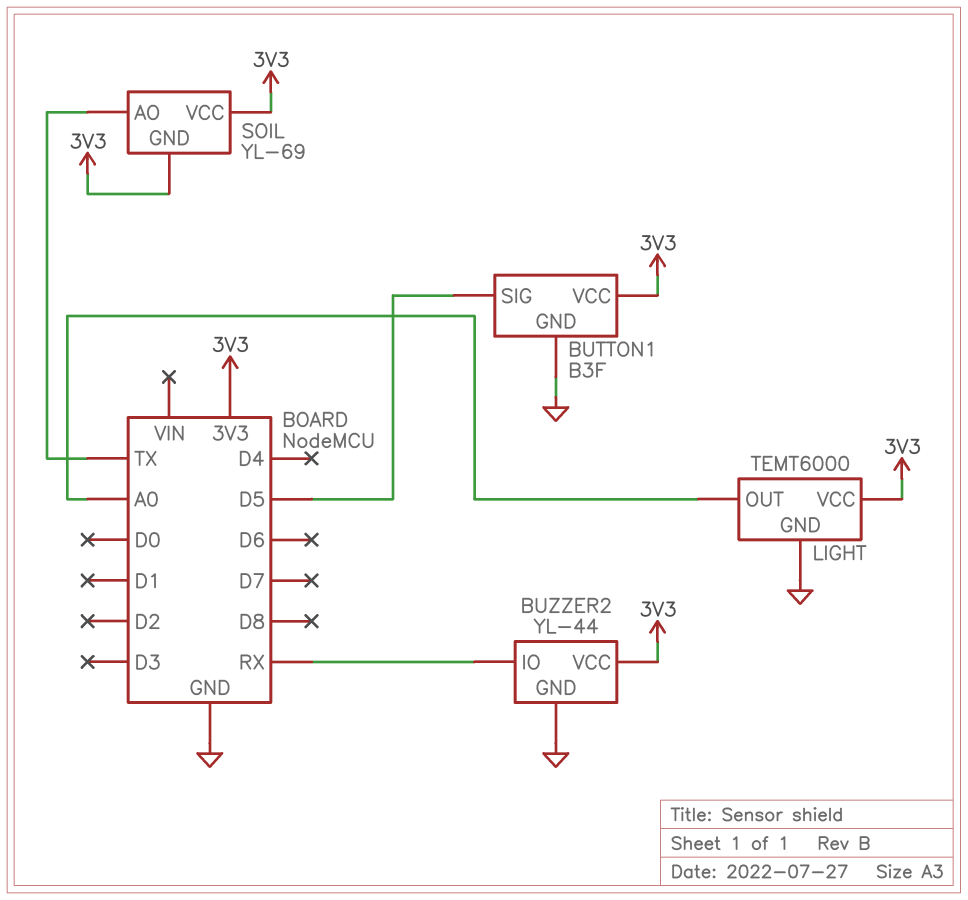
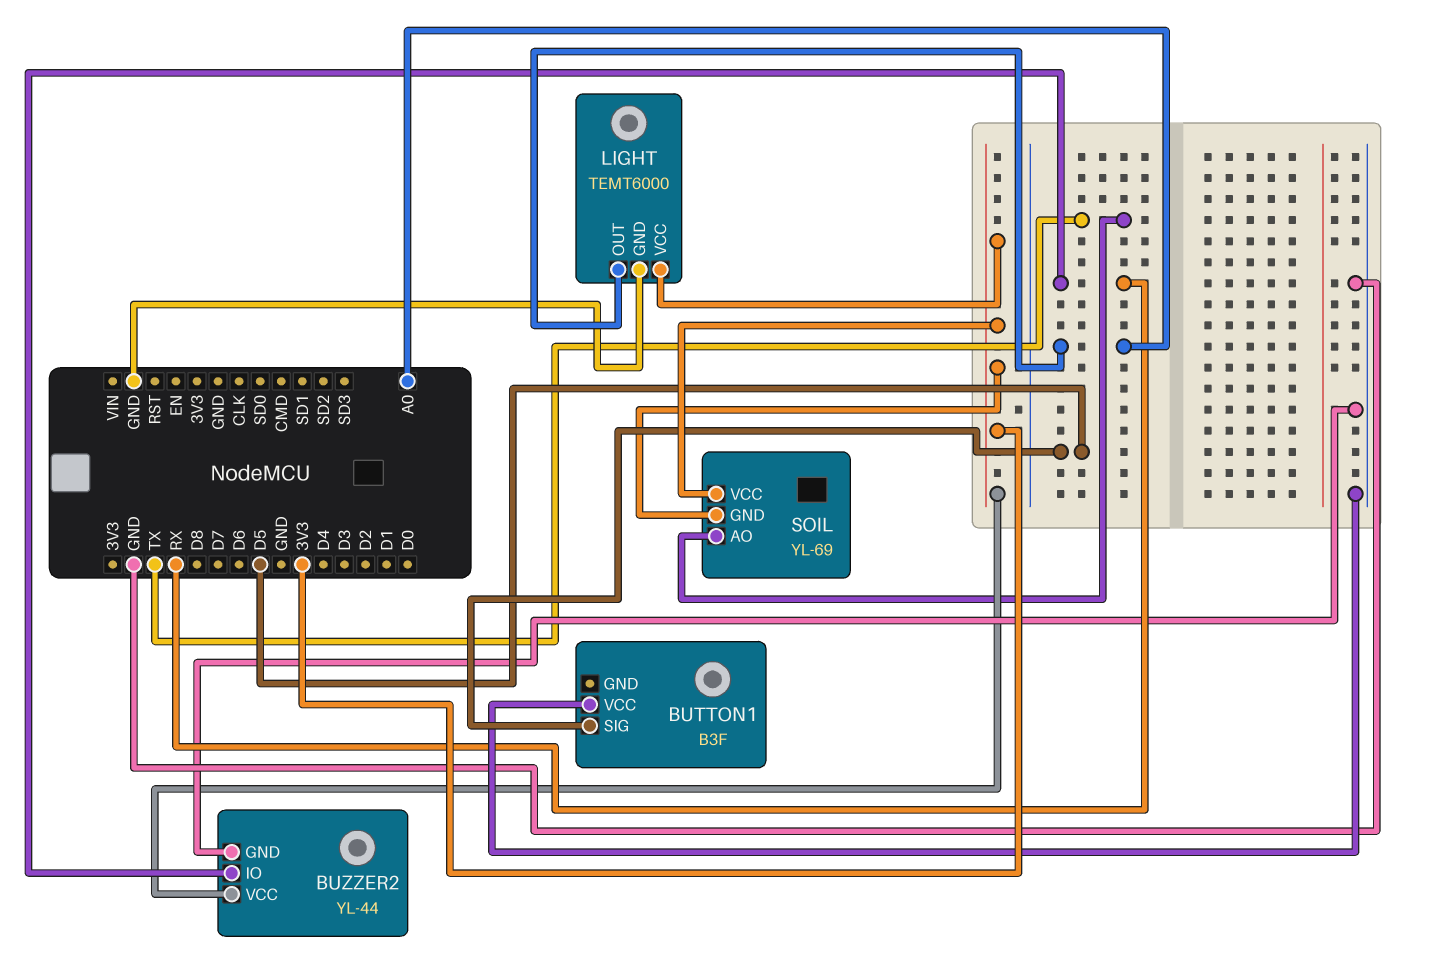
BUTTON1 pin GND: GND -> none
BUTTON1 pin VCC: 3V3 -> GND

